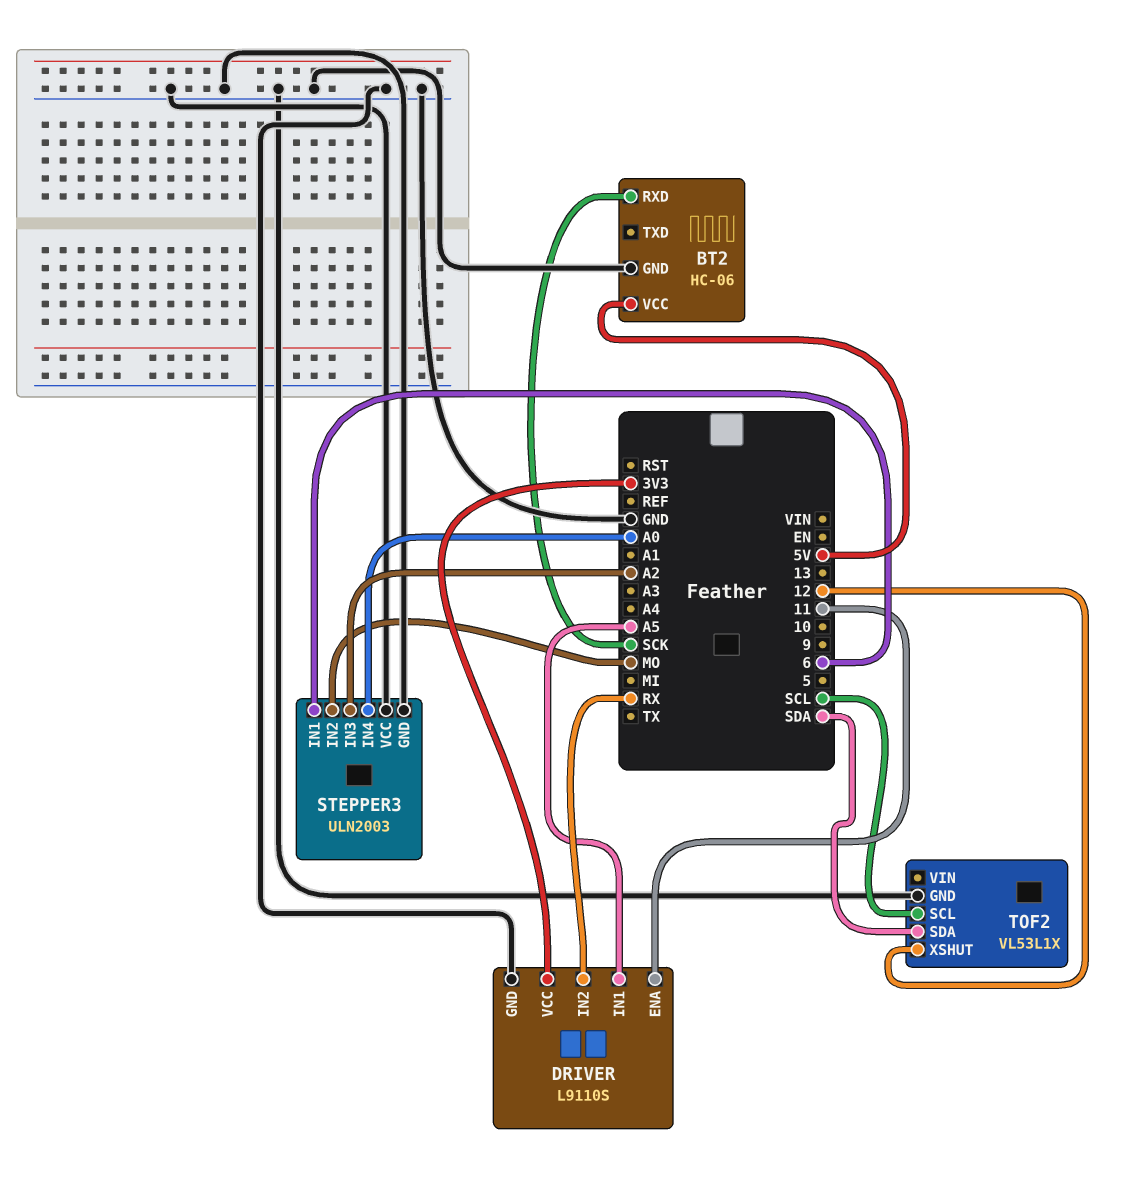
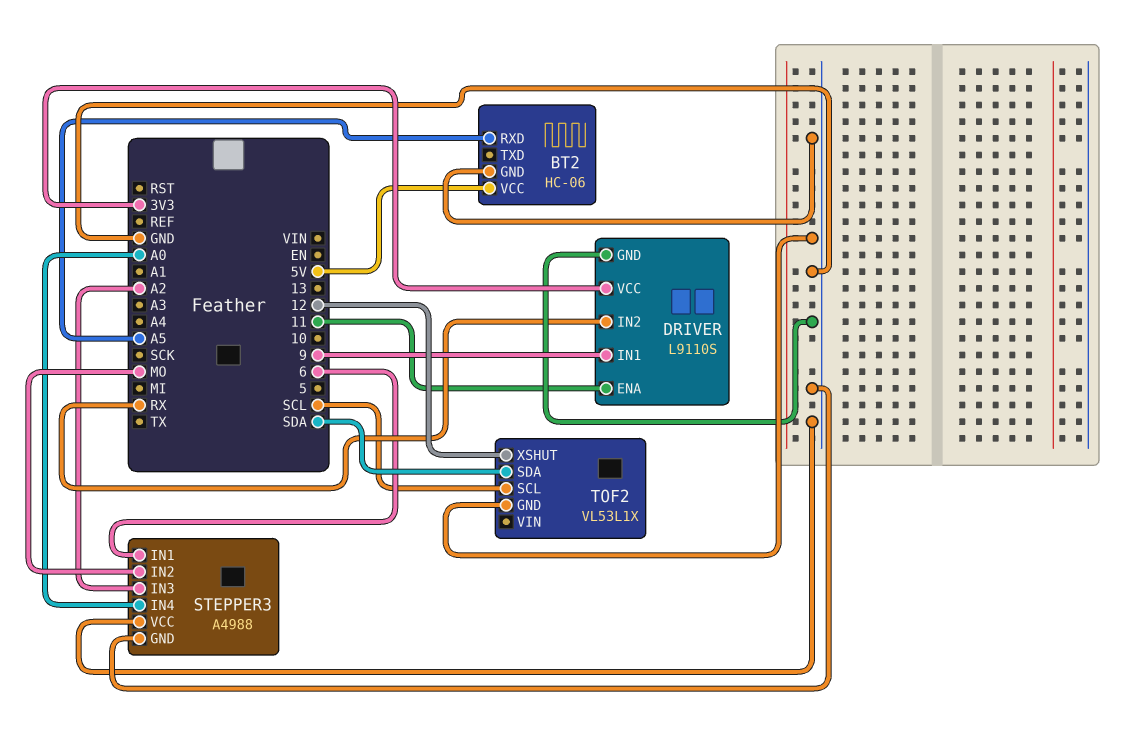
BT2 pin RXD: SCK -> A5
DRIVER pin IN1: A5 -> 9
STEPPER3: ULN2003 -> A4988

